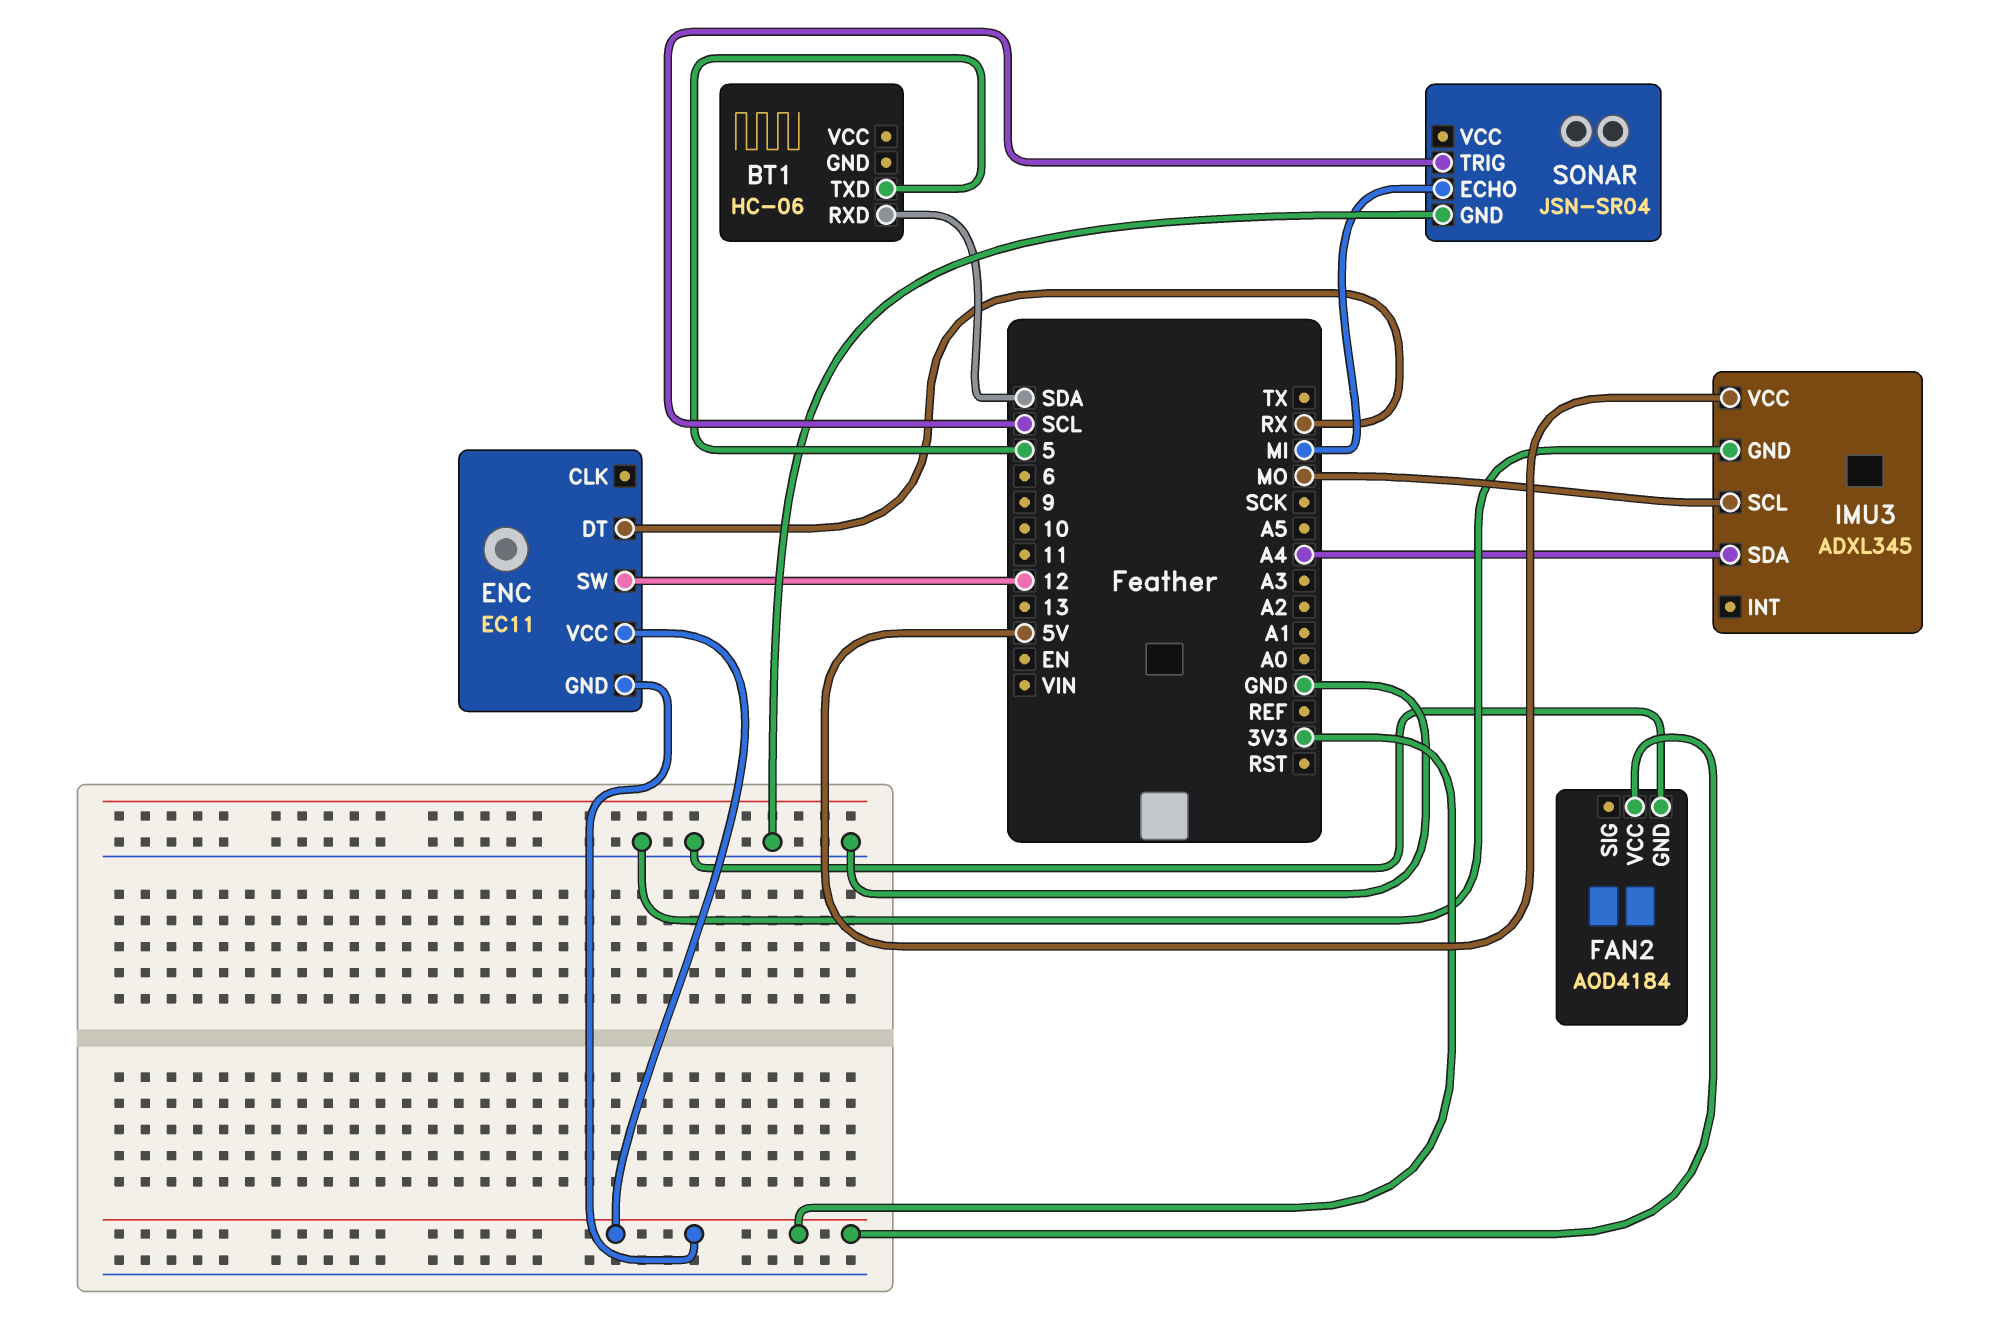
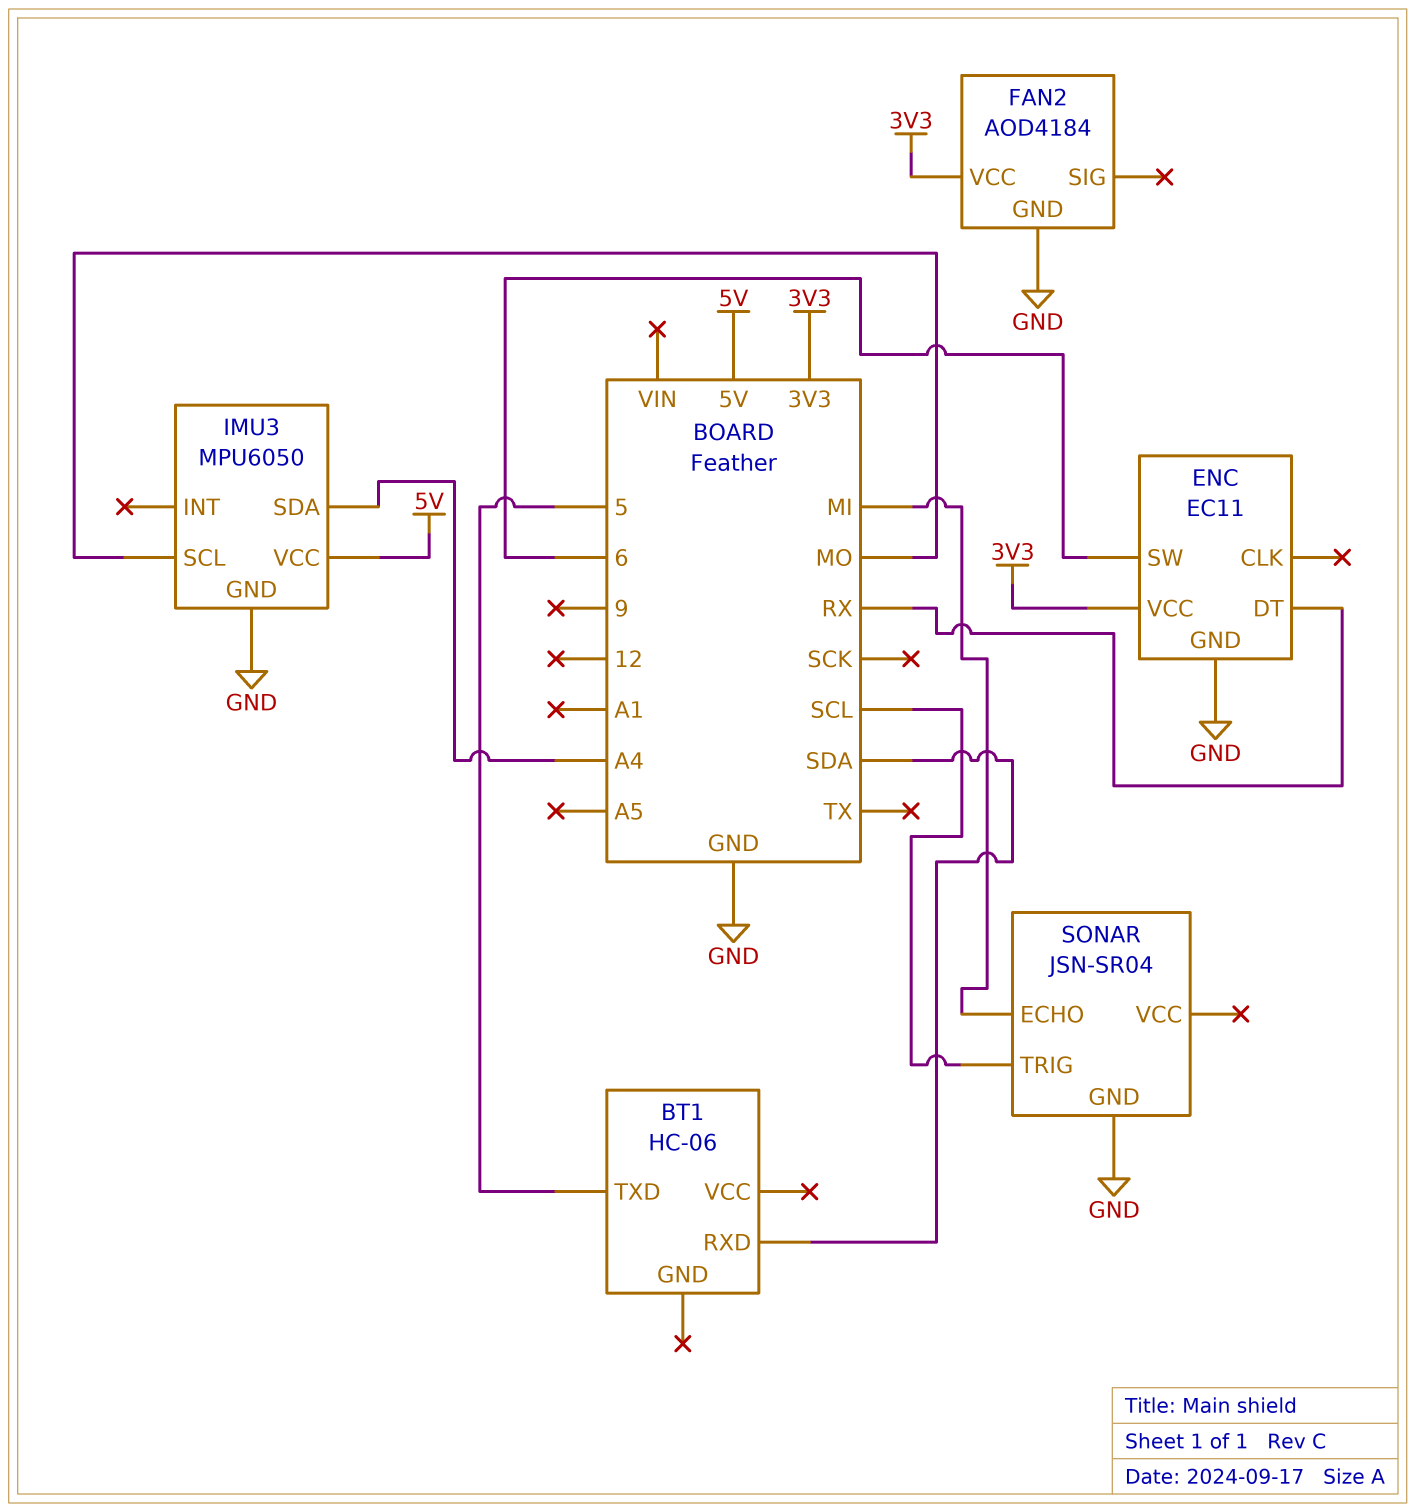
ENC pin GND: 3V3 -> GND
ENC pin SW: 12 -> 6
IMU3: ADXL345 -> MPU6050

